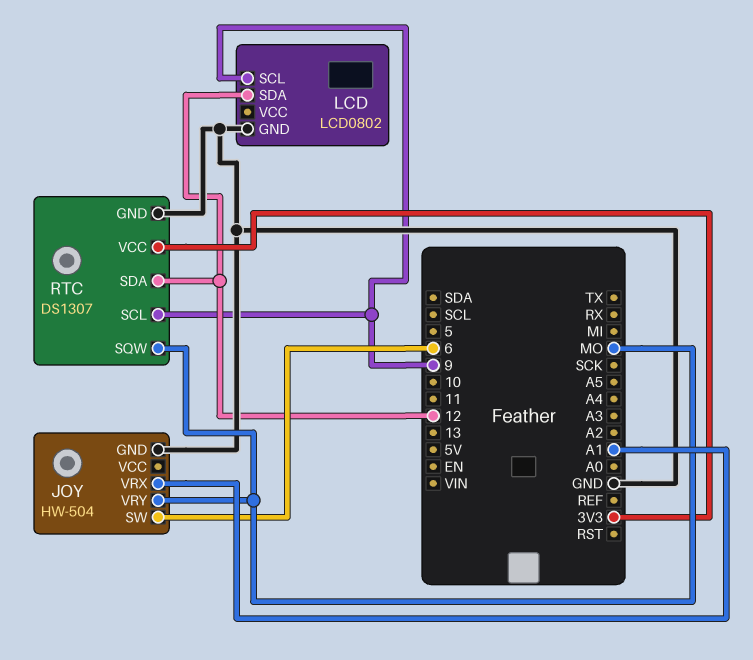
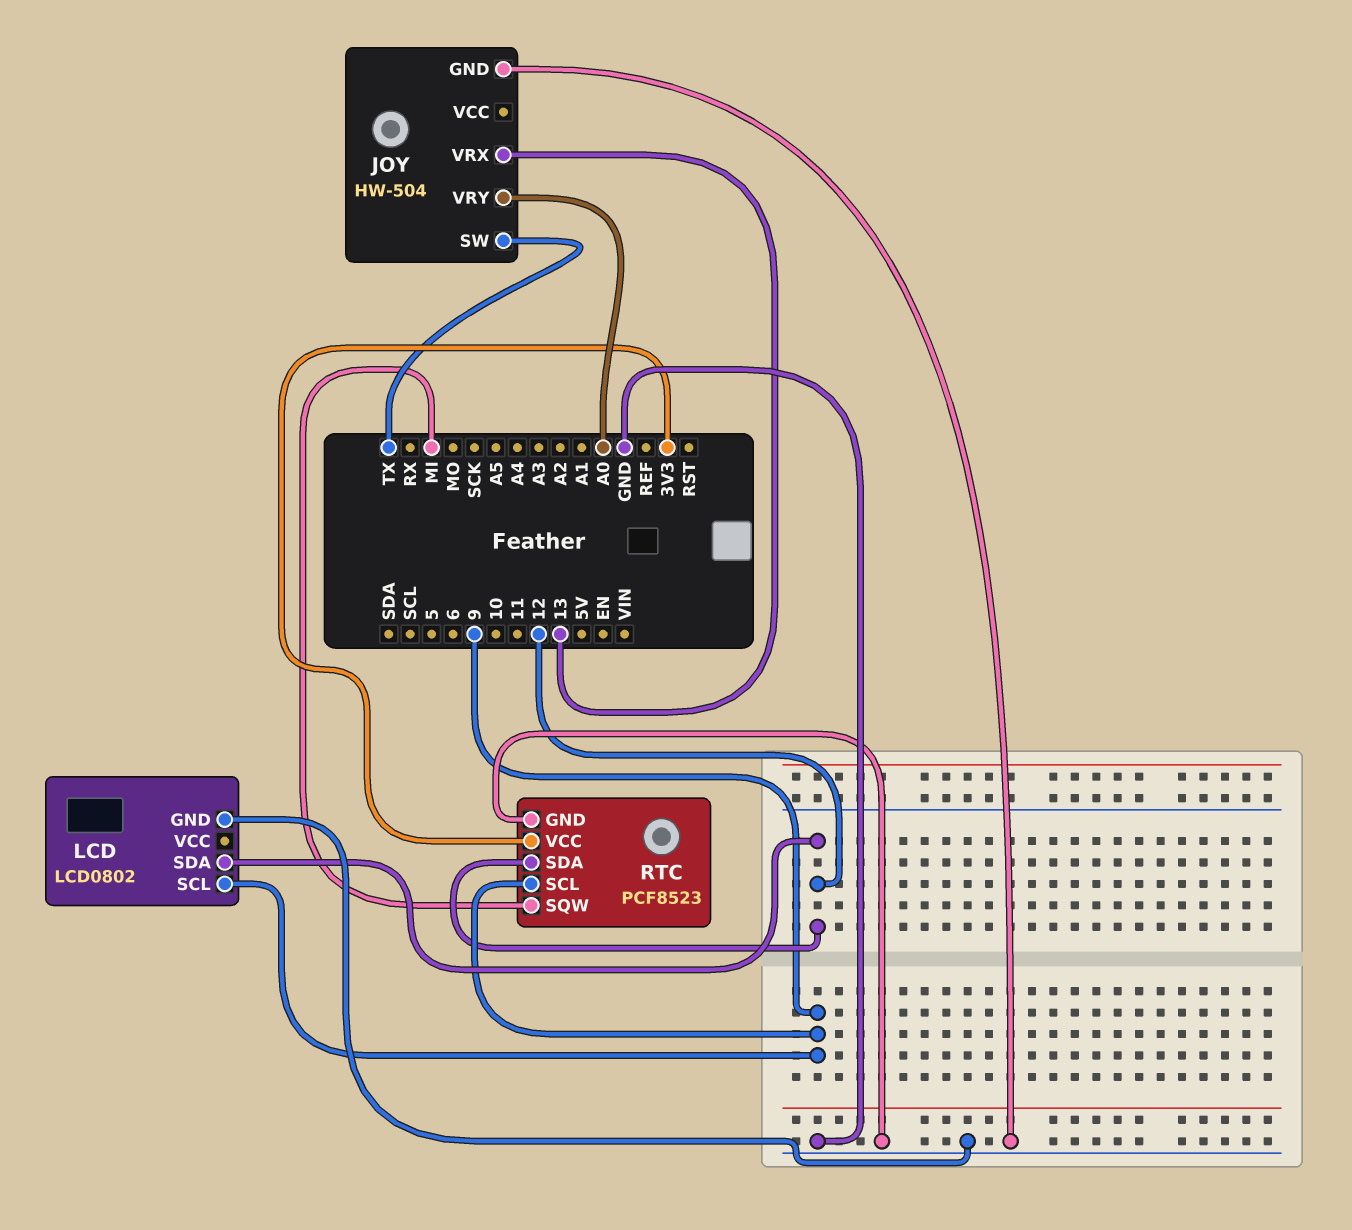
JOY pin SW: 6 -> TX
JOY pin VRX: A1 -> 13
JOY pin VRY: MO -> A0
RTC: DS1307 -> PCF8523
RTC pin SQW: MO -> MI

